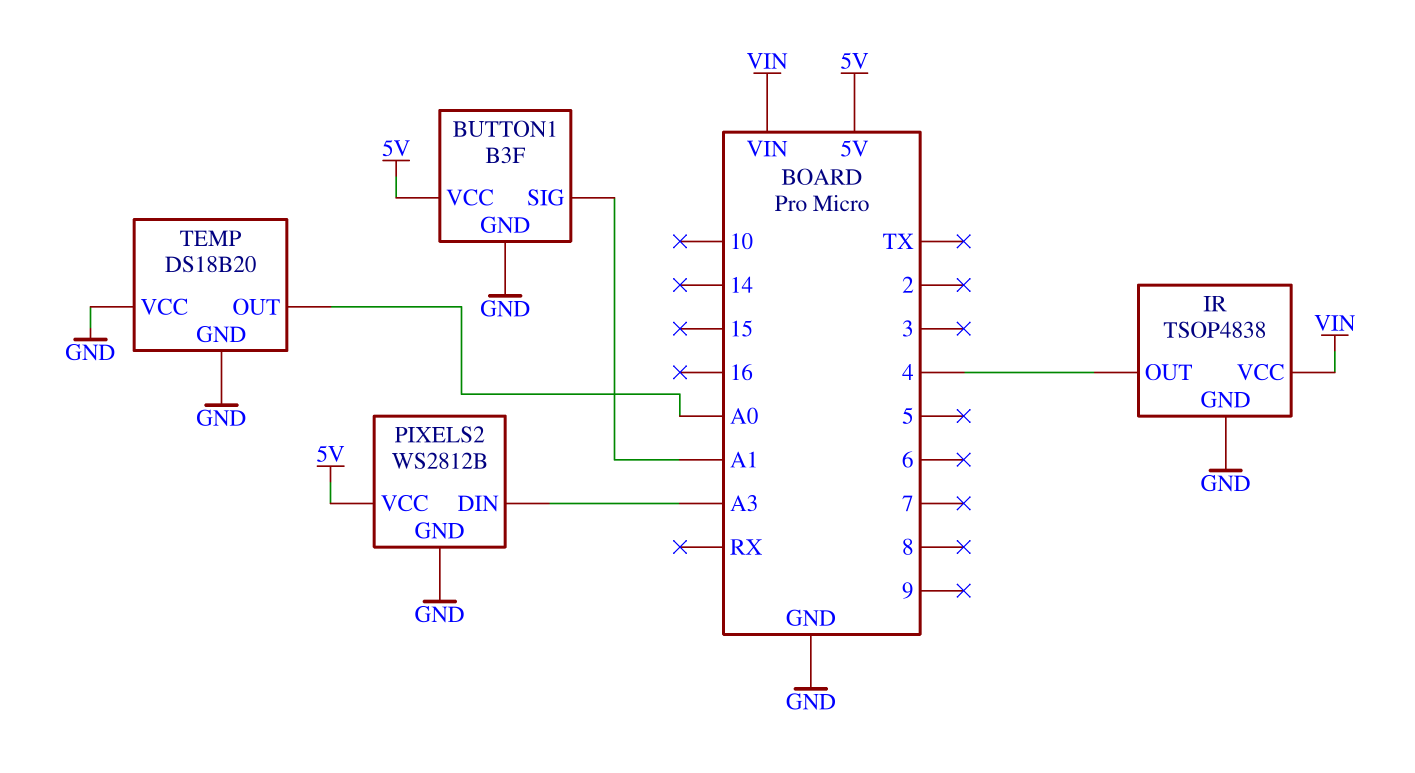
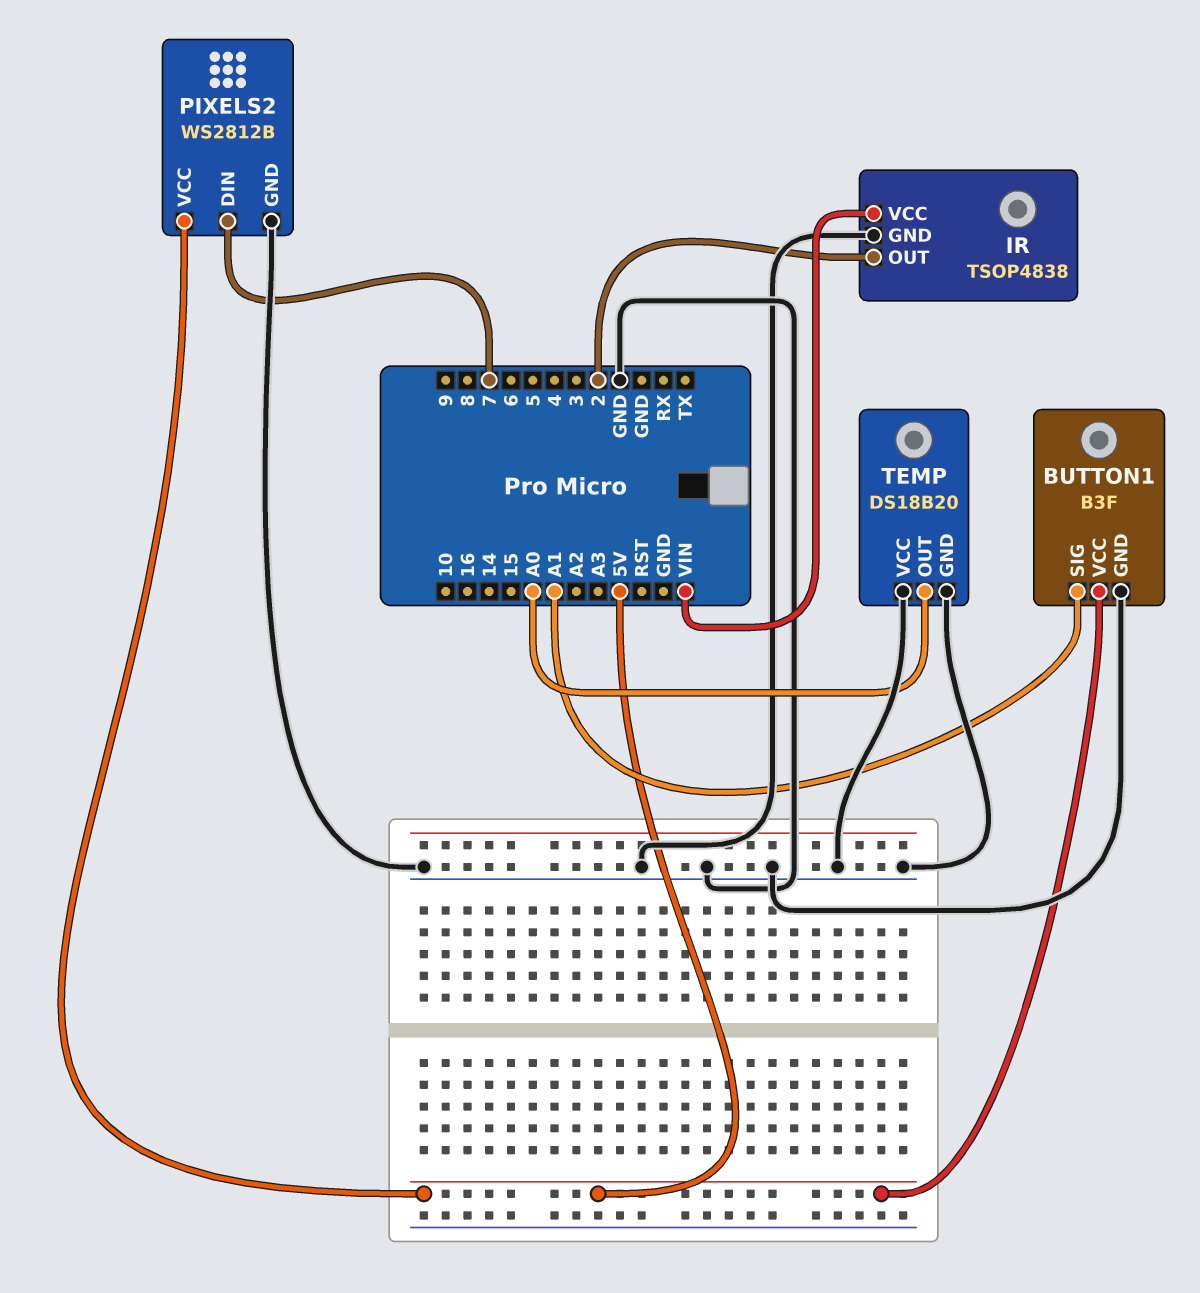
IR pin OUT: 4 -> 2
PIXELS2 pin DIN: A3 -> 7

